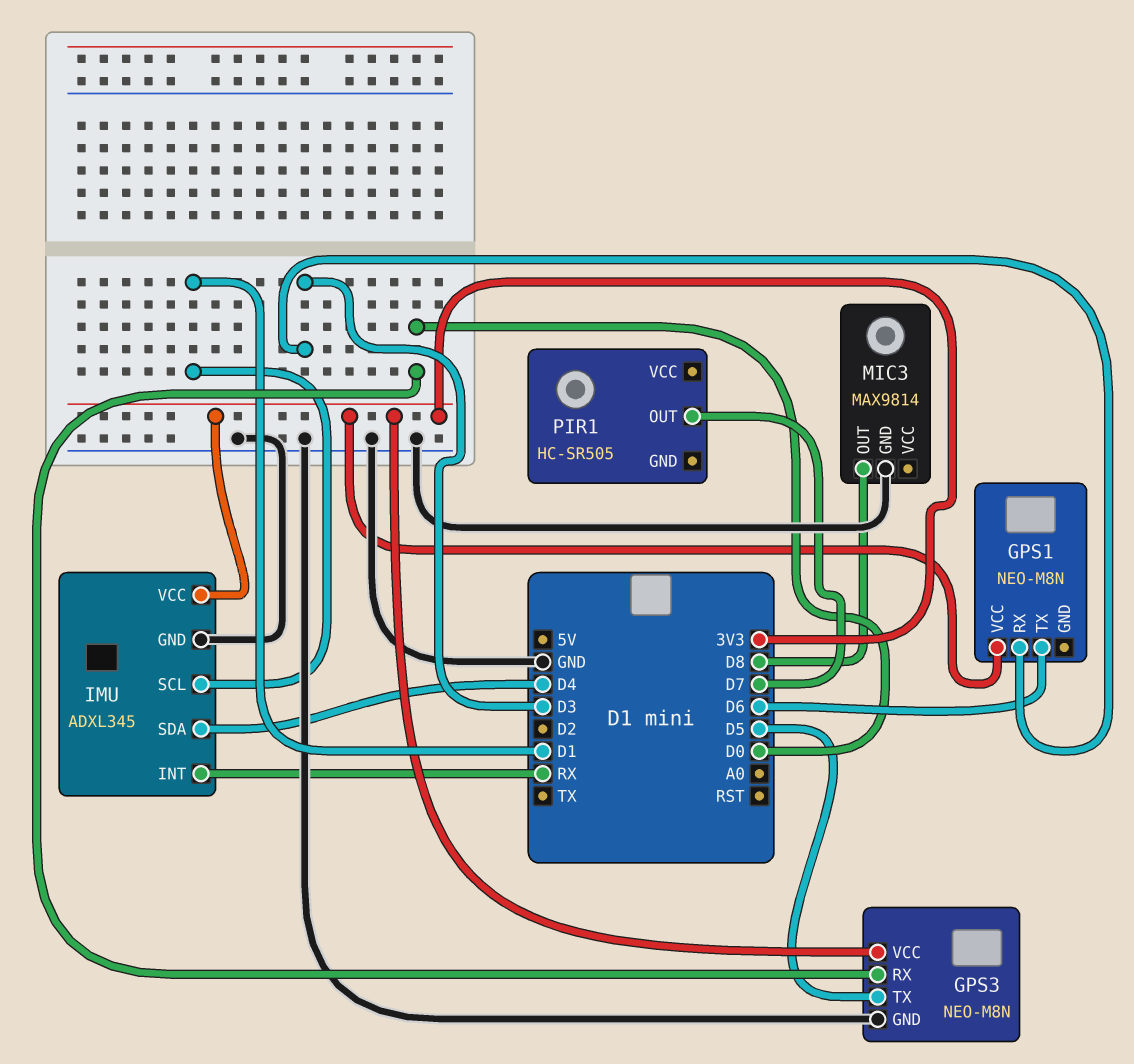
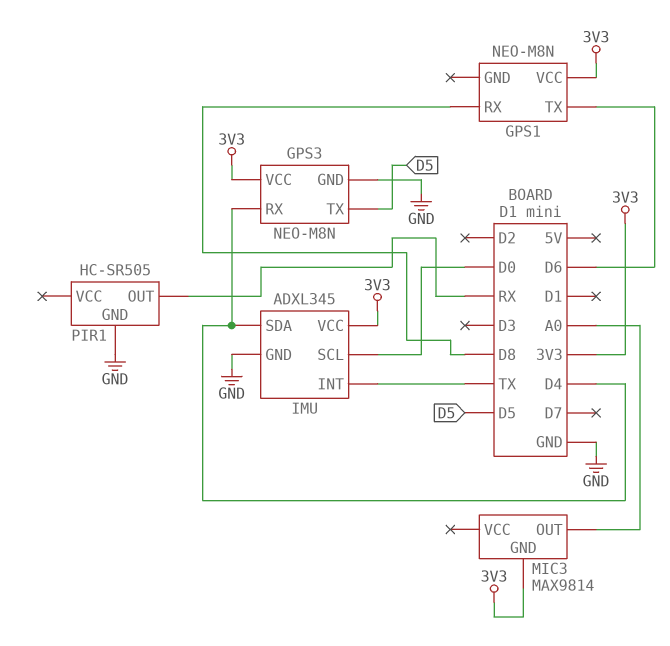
GPS1 pin RX: D3 -> D8
GPS3 pin RX: D0 -> D4
IMU pin INT: RX -> TX
IMU pin SCL: D1 -> D0
MIC3 pin GND: GND -> 3V3
MIC3 pin OUT: D8 -> A0
PIR1 pin GND: none -> GND
PIR1 pin OUT: D7 -> RX

